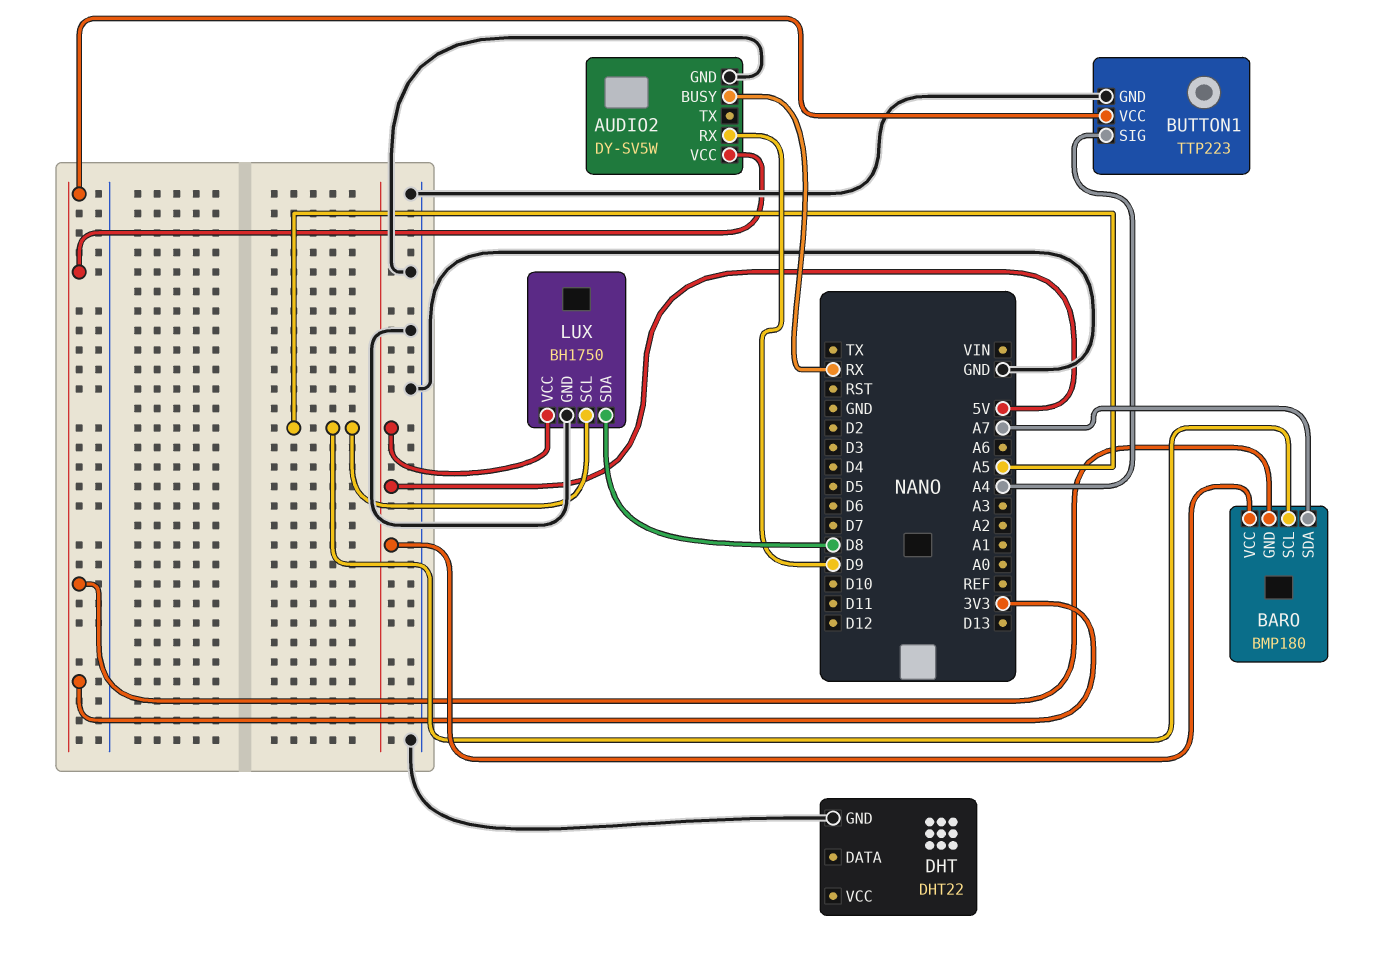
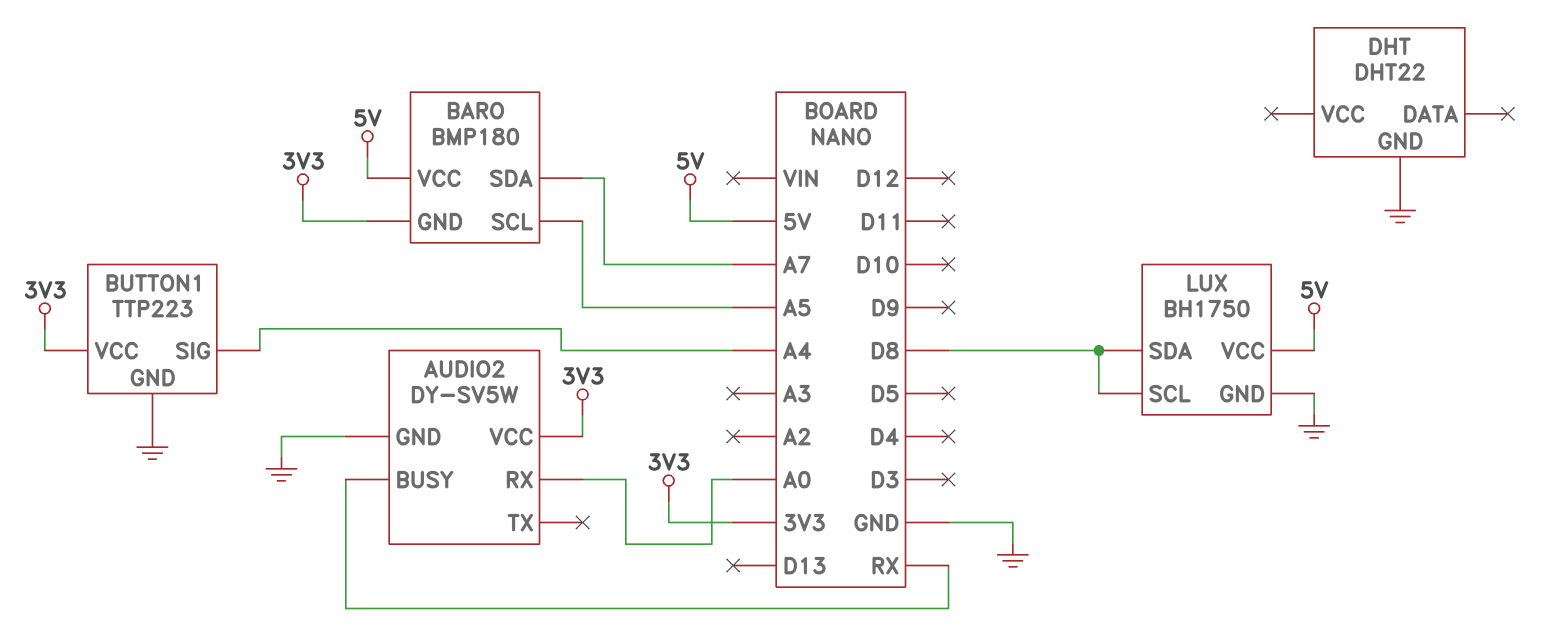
AUDIO2 pin RX: D9 -> A0
LUX pin SCL: A5 -> D8

